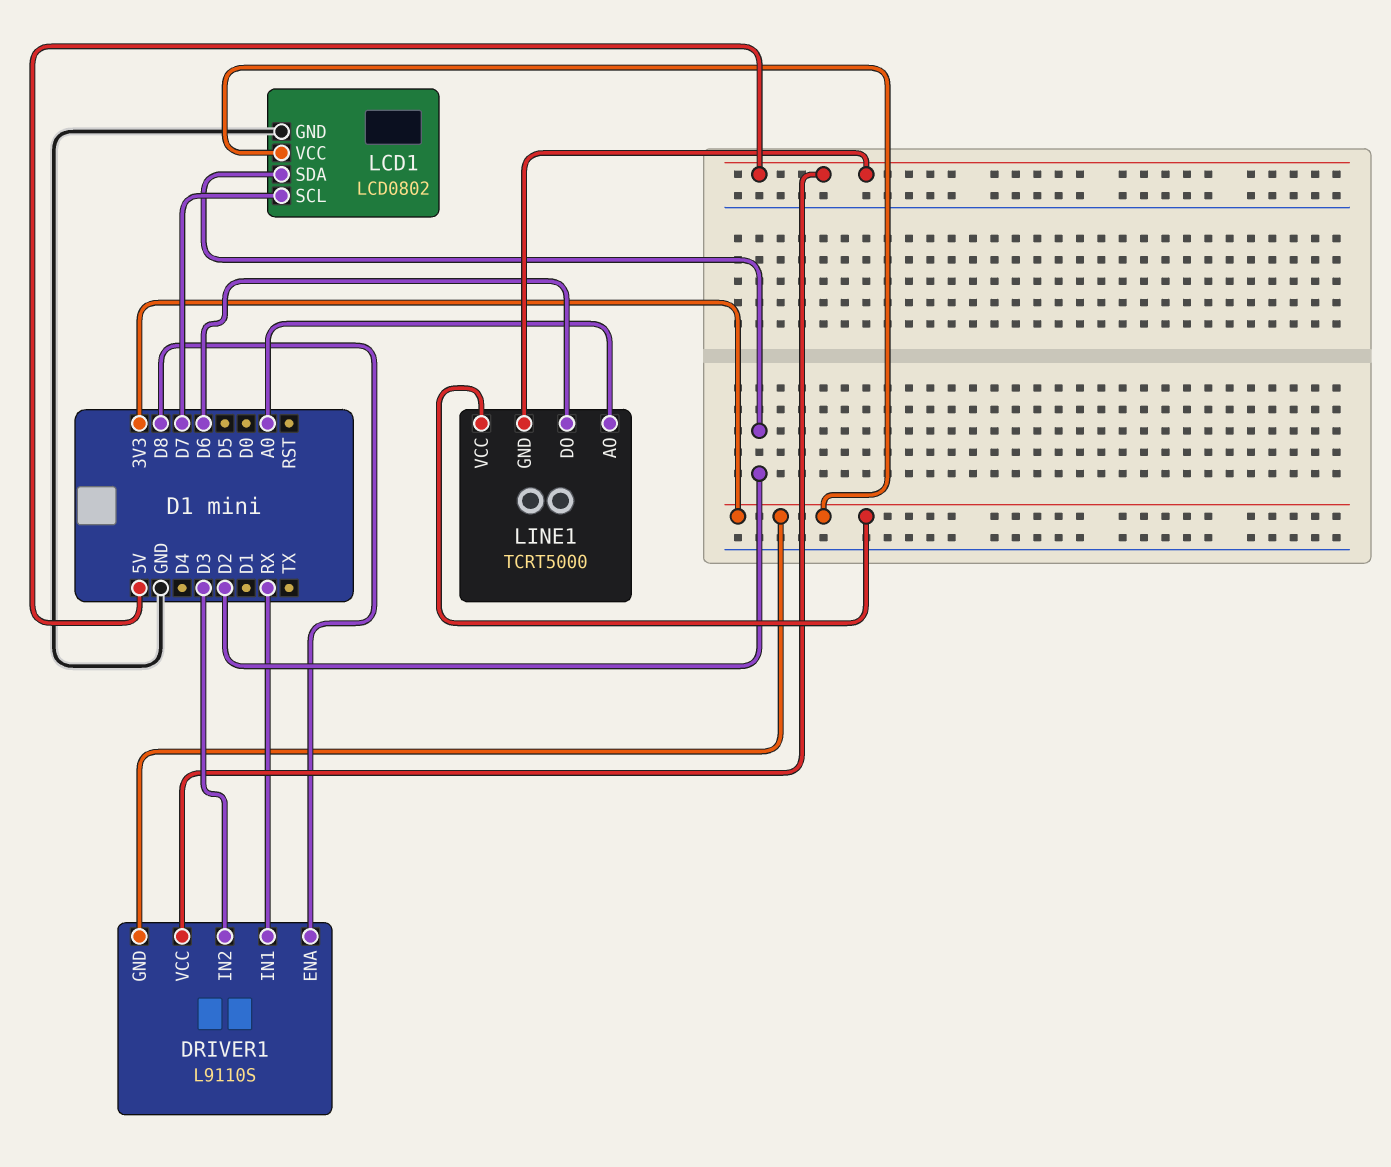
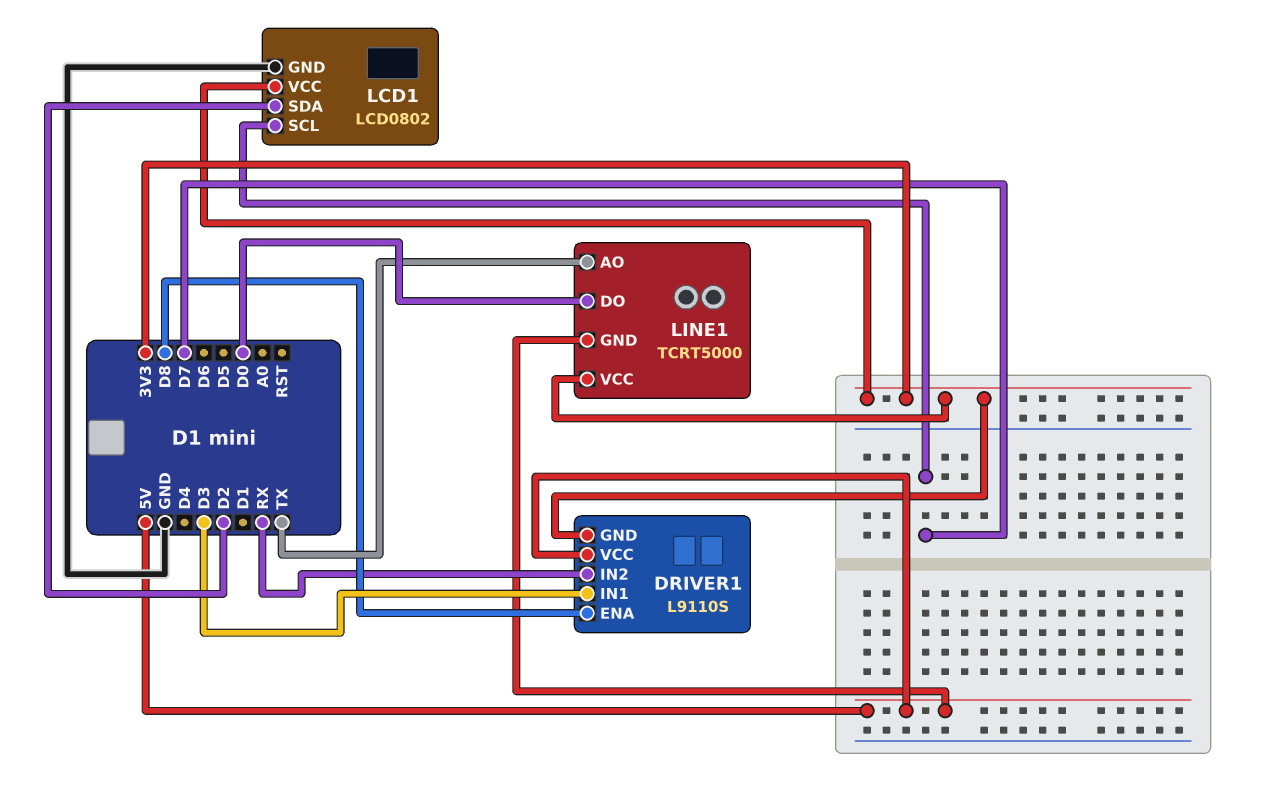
DRIVER1 pin IN1: RX -> D3
DRIVER1 pin IN2: D3 -> RX
LINE1 pin AO: A0 -> TX
LINE1 pin DO: D6 -> D0

